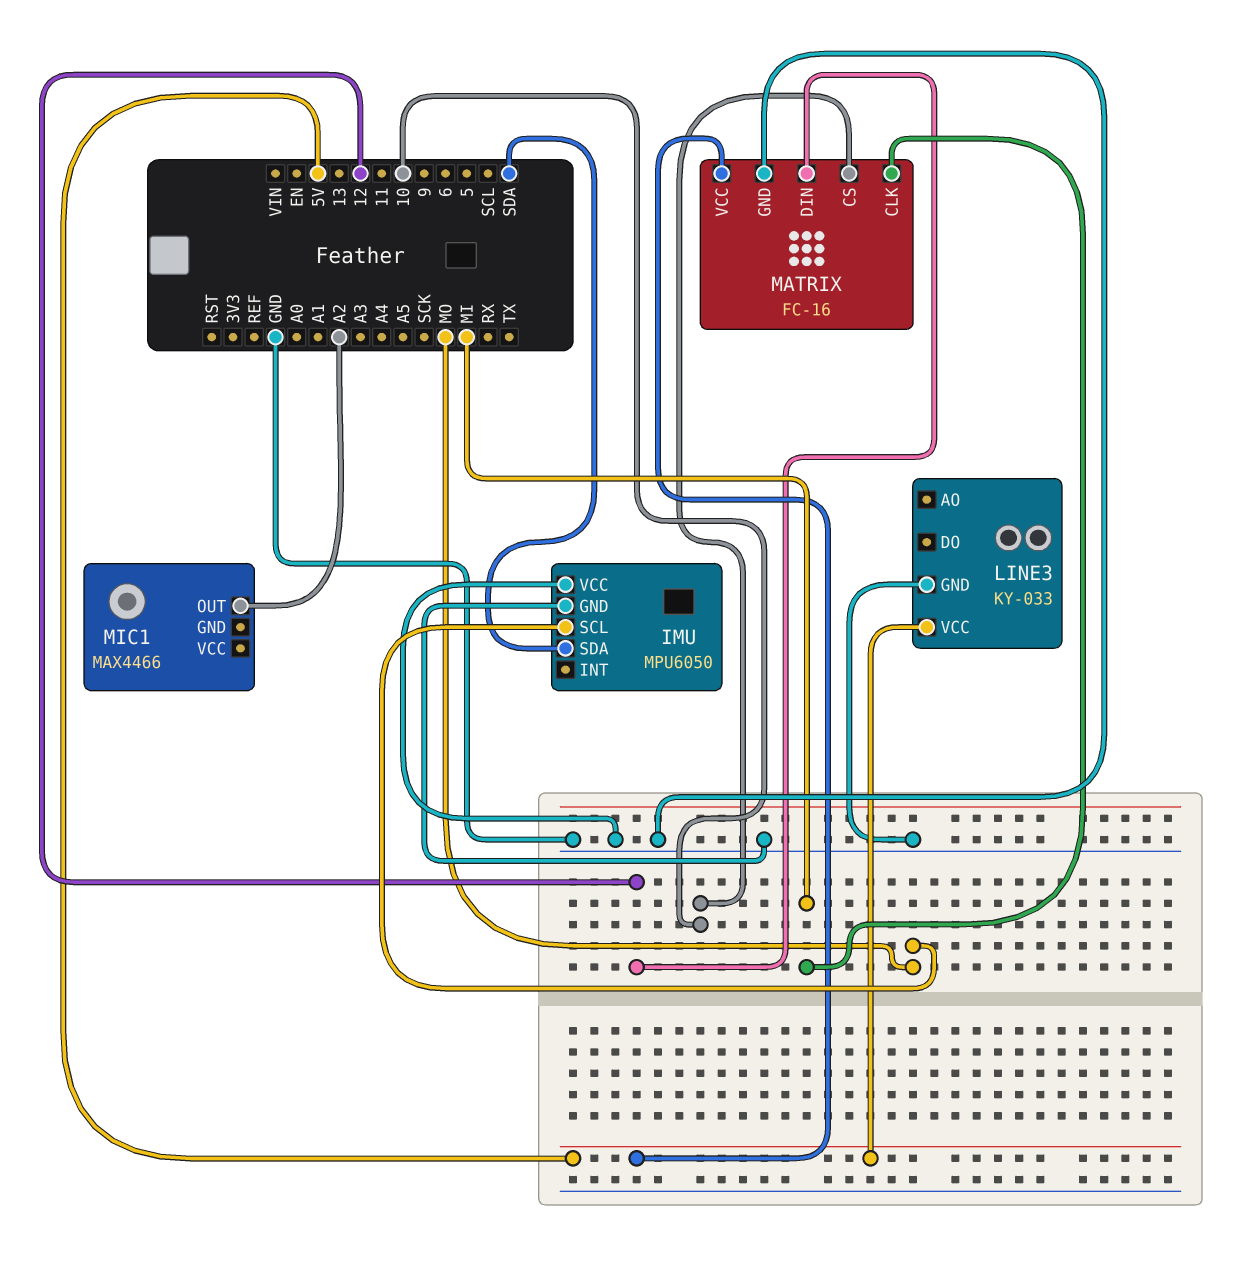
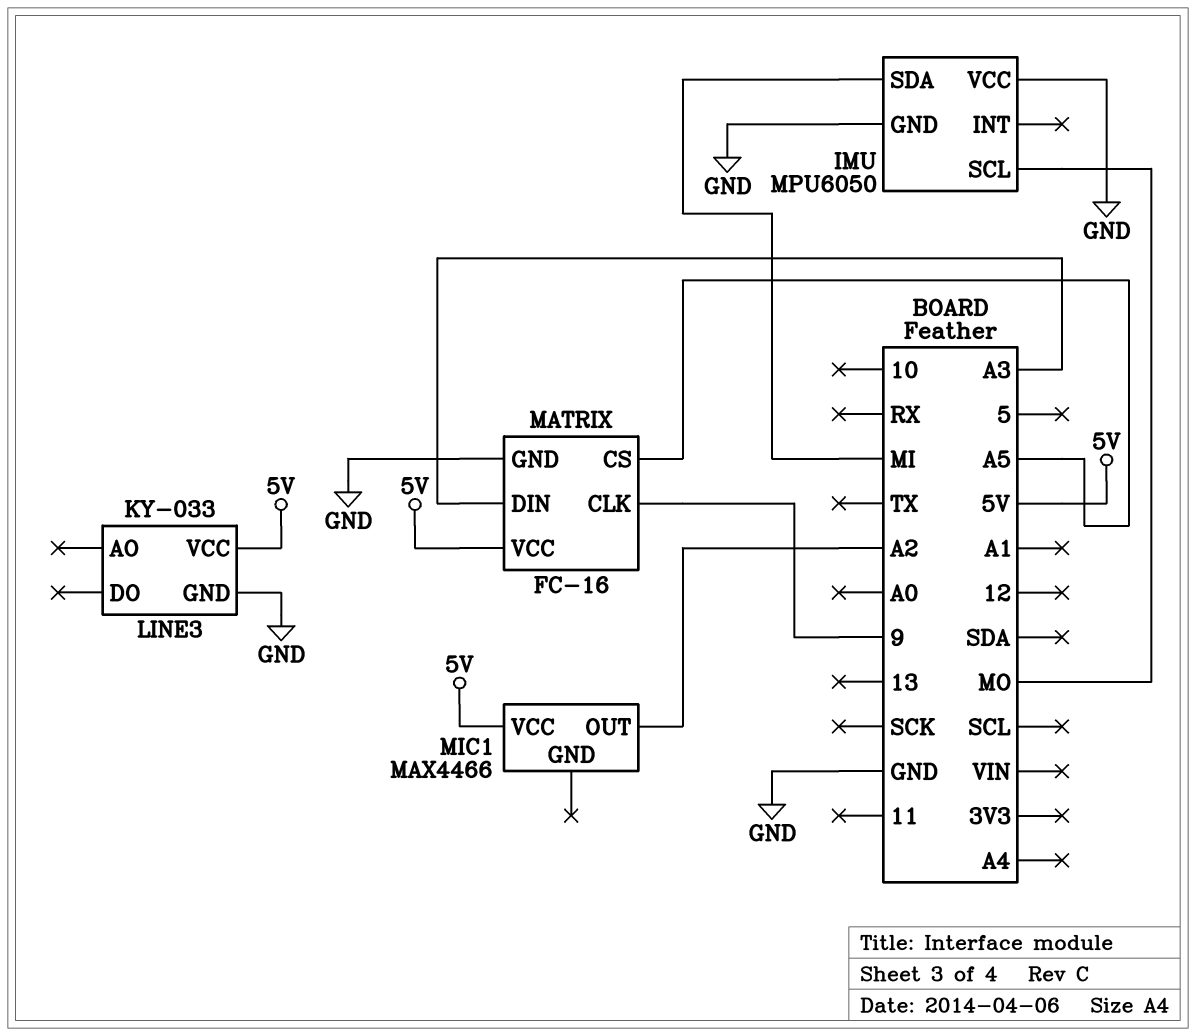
IMU pin SDA: SDA -> MI
MATRIX pin CLK: MI -> 9
MATRIX pin CS: 10 -> A5
MATRIX pin DIN: 12 -> A3
MIC1 pin VCC: none -> 5V

